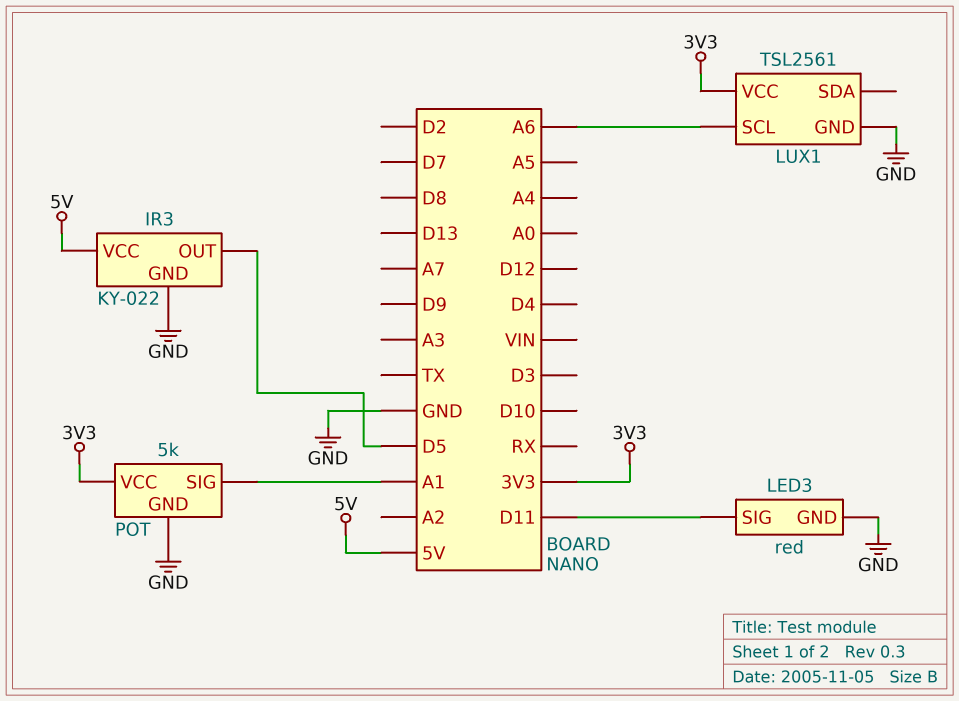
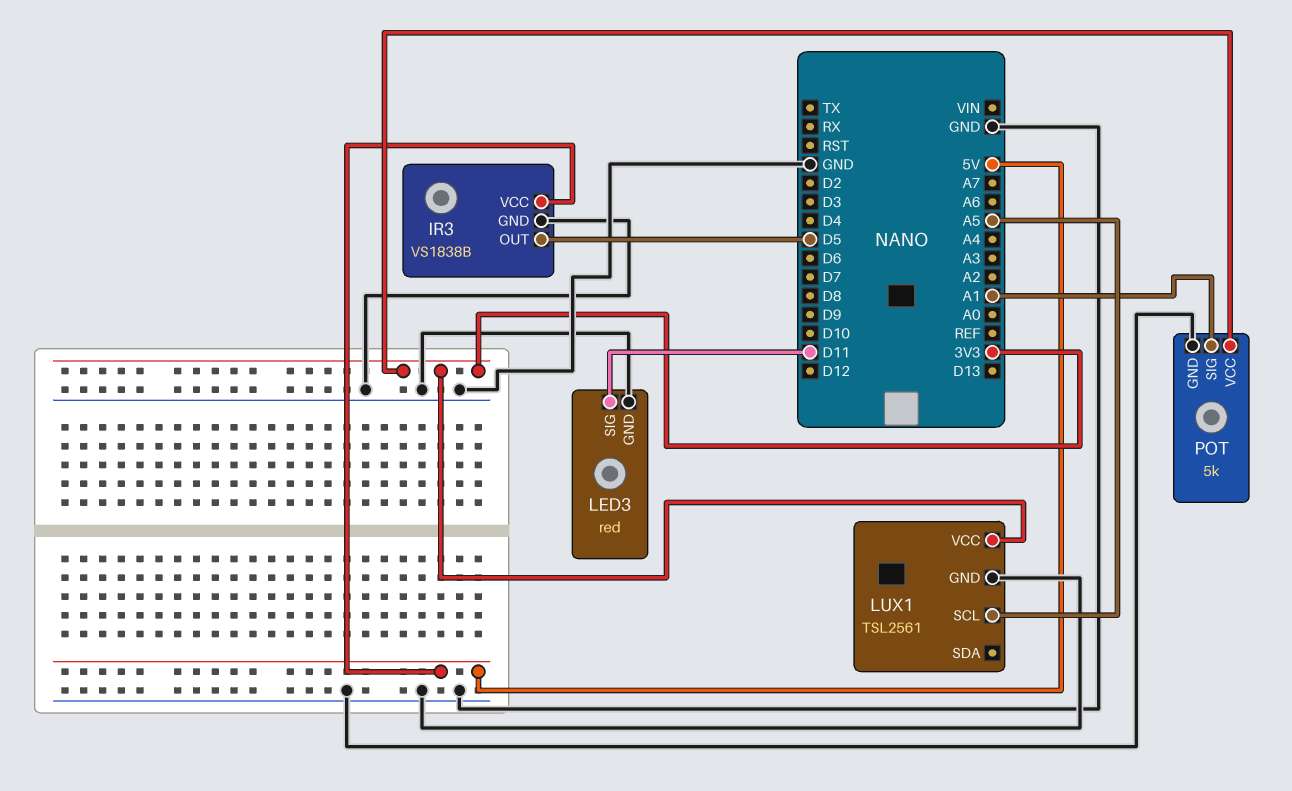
IR3: KY-022 -> VS1838B
LUX1 pin SCL: A6 -> A5

